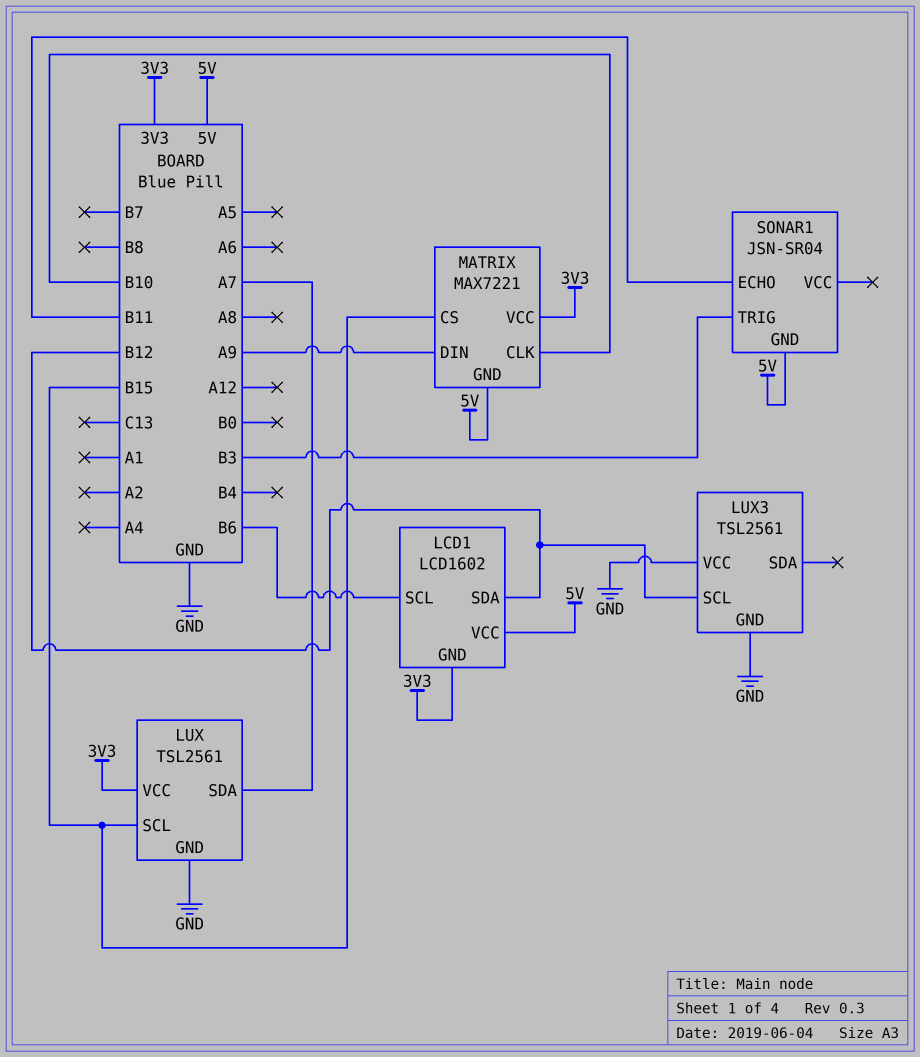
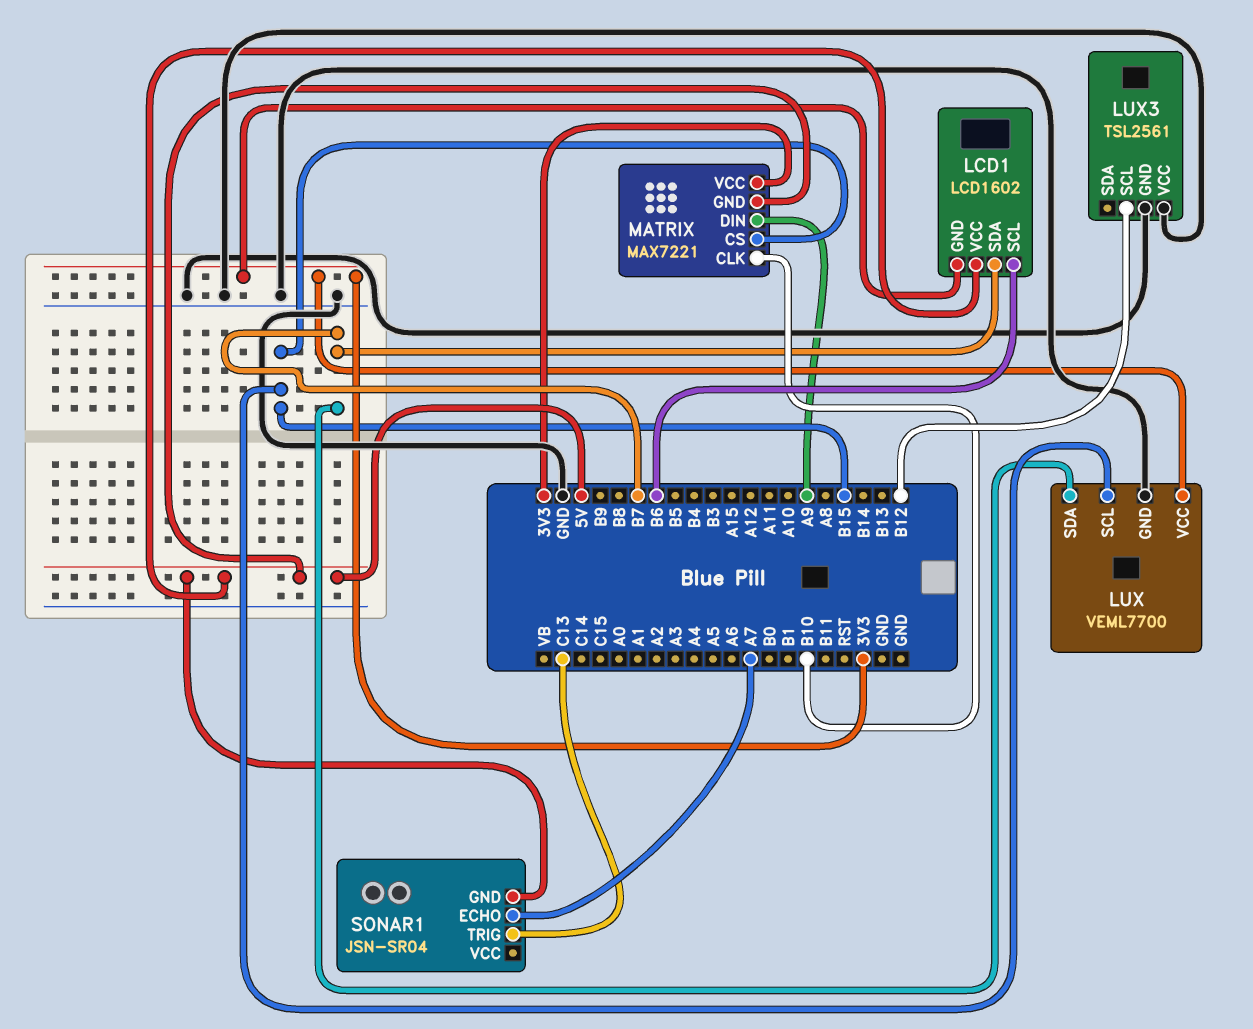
LCD1 pin SDA: B12 -> B7
LUX: TSL2561 -> VEML7700
LUX pin SDA: A7 -> B7
SONAR1 pin ECHO: B11 -> A7
SONAR1 pin TRIG: B3 -> C13

